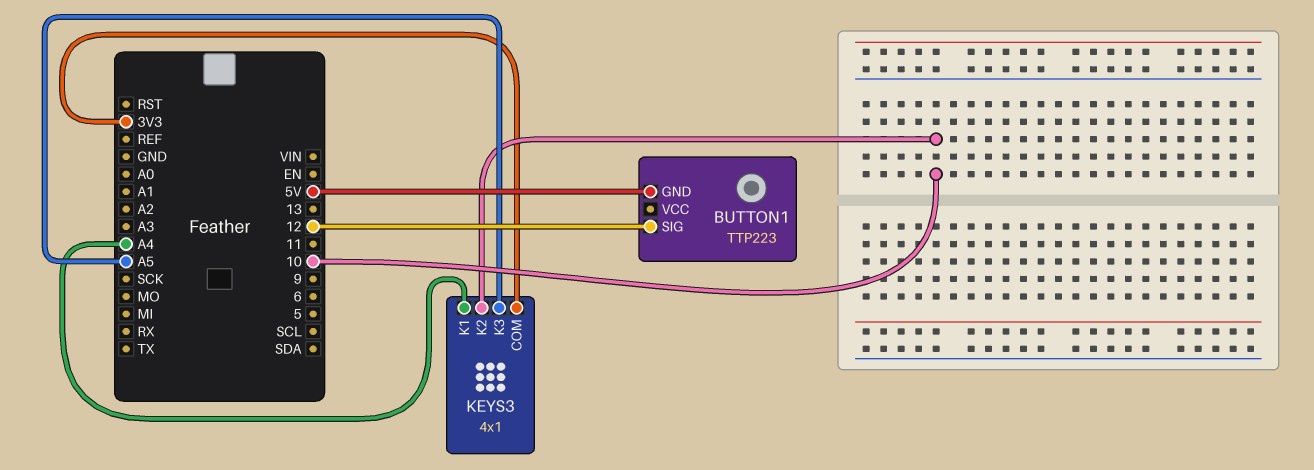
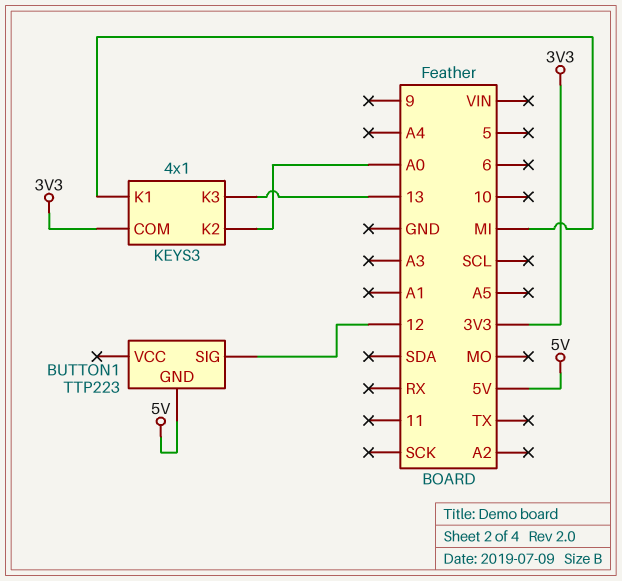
KEYS3 pin K1: A4 -> MI
KEYS3 pin K2: 10 -> A0
KEYS3 pin K3: A5 -> 13

